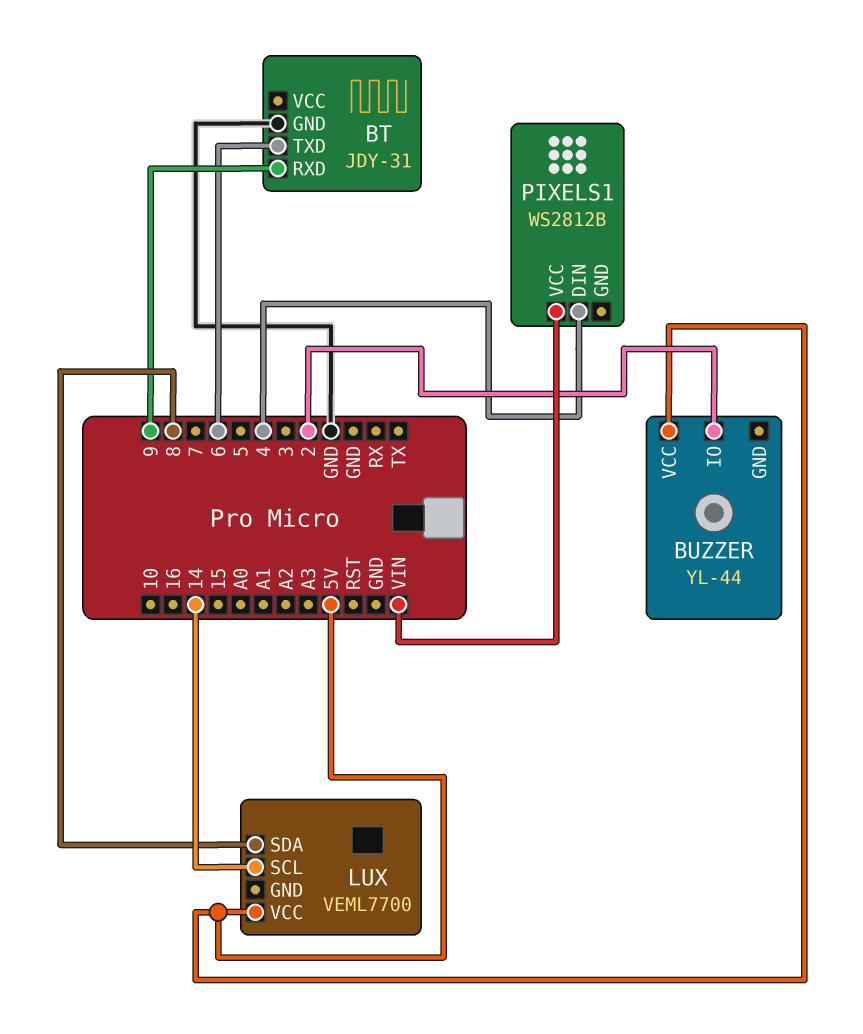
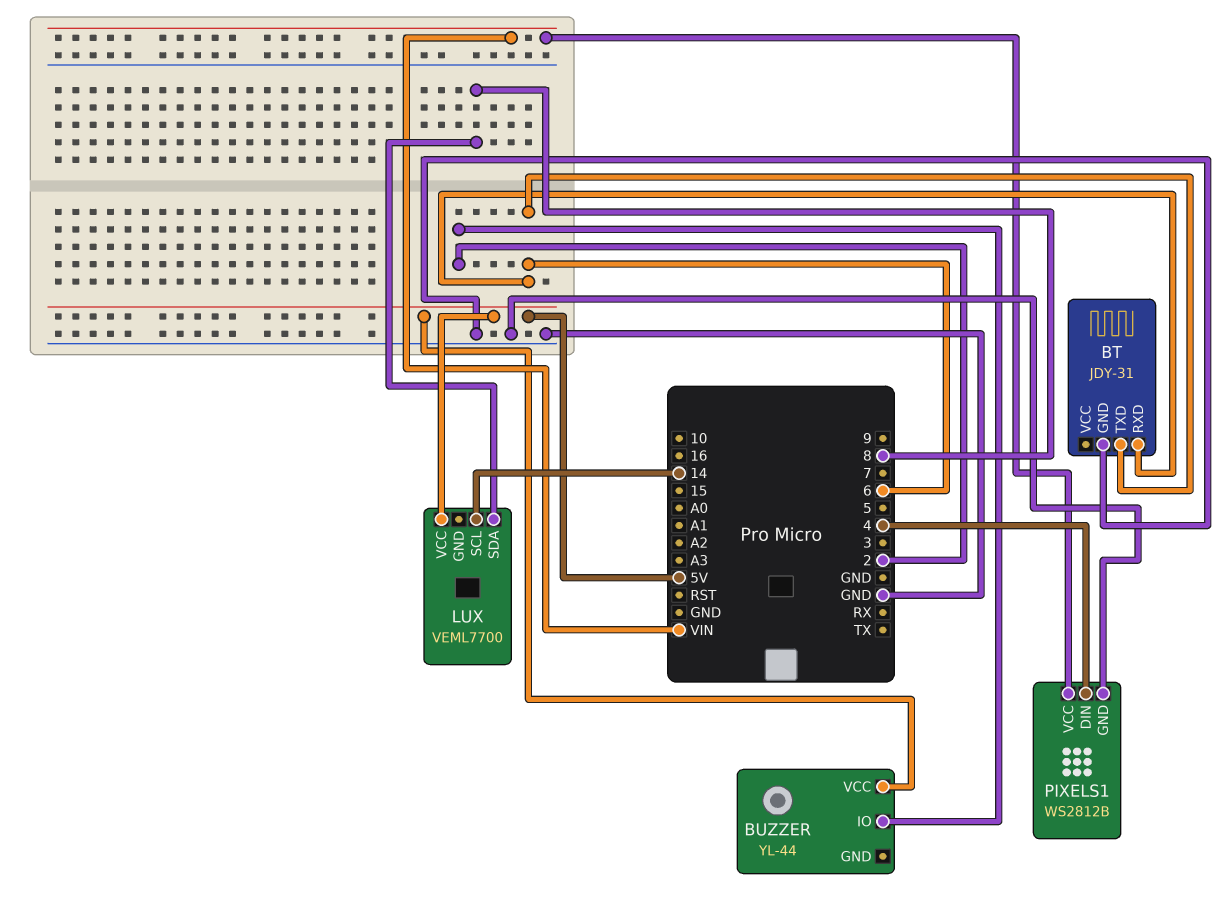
BT pin RXD: 9 -> 6
PIXELS1 pin GND: none -> GND

